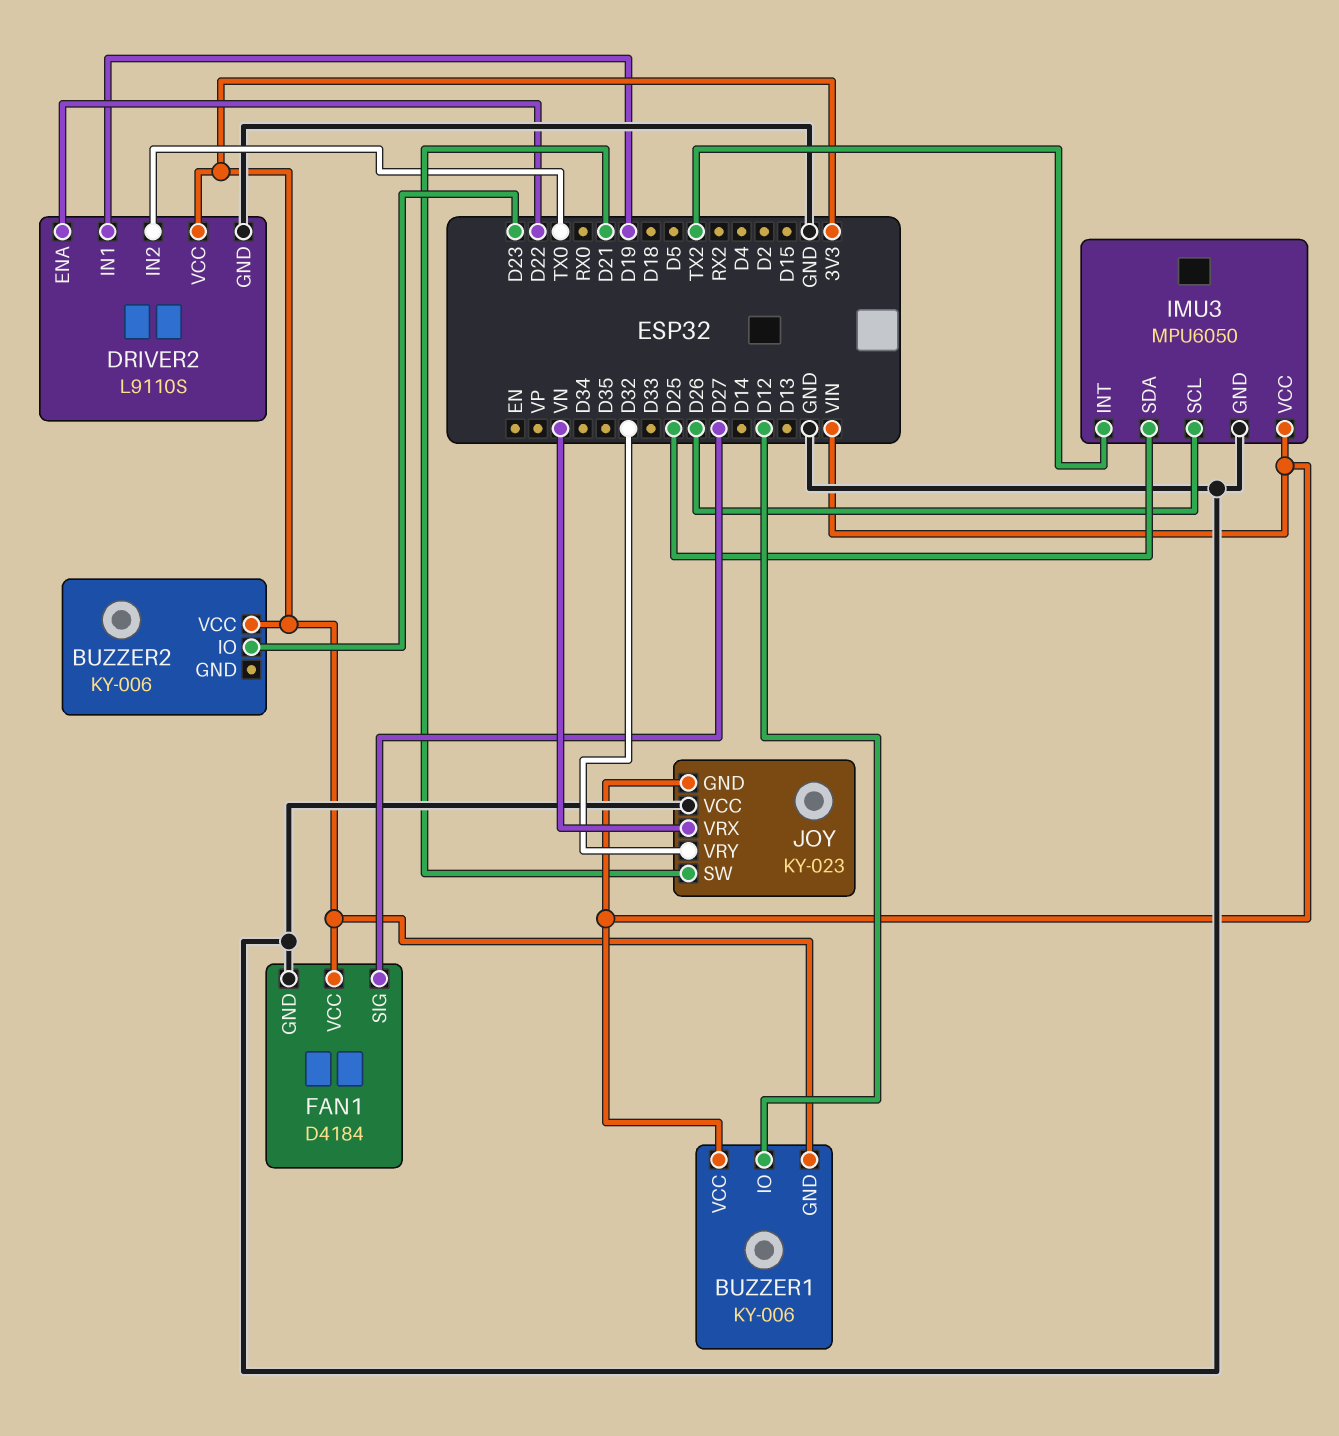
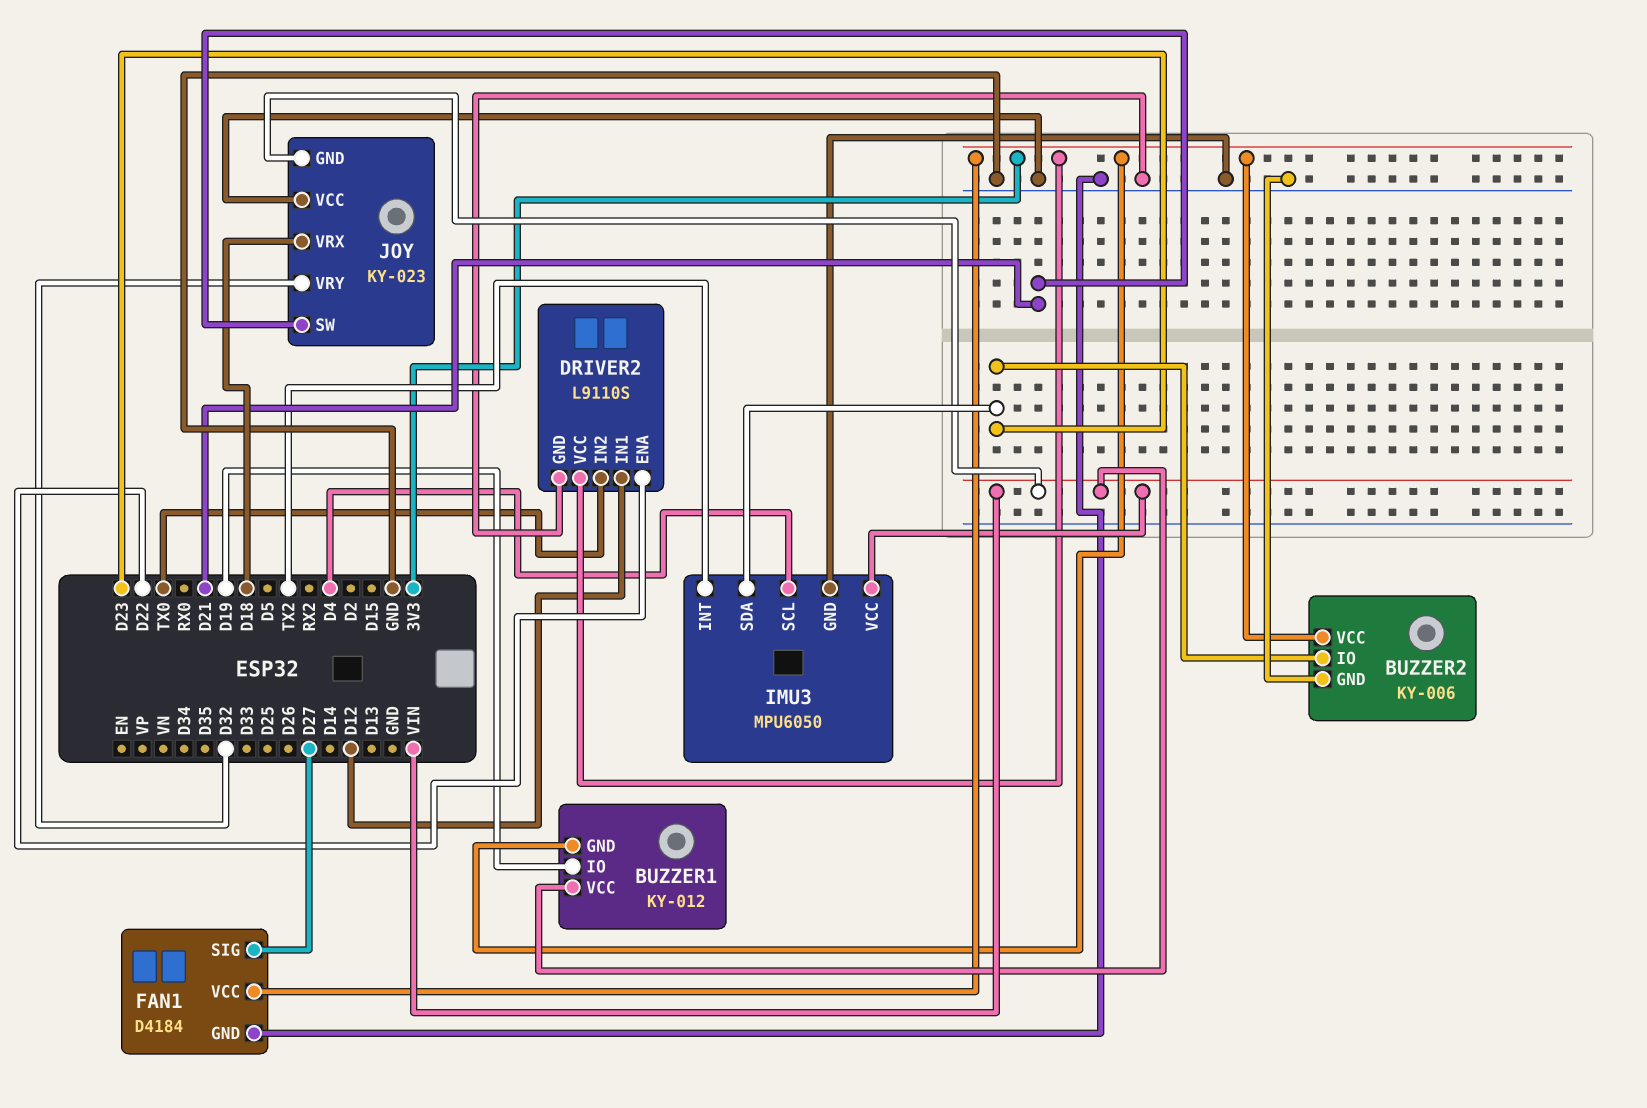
BUZZER1: KY-006 -> KY-012
BUZZER1 pin IO: D12 -> D19
BUZZER2 pin GND: none -> GND
DRIVER2 pin IN1: D19 -> D12
IMU3 pin SCL: D26 -> D4
IMU3 pin SDA: D25 -> D23
JOY pin VRX: VN -> D18

